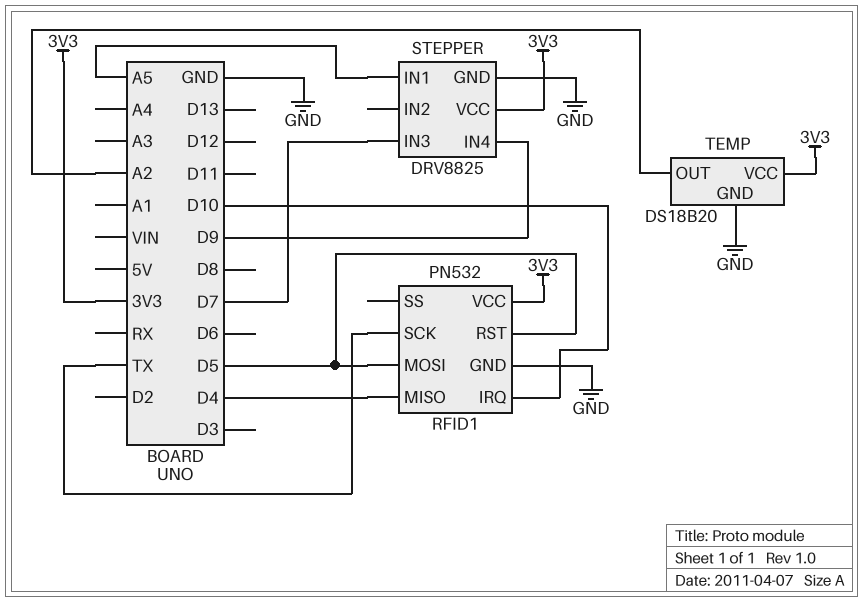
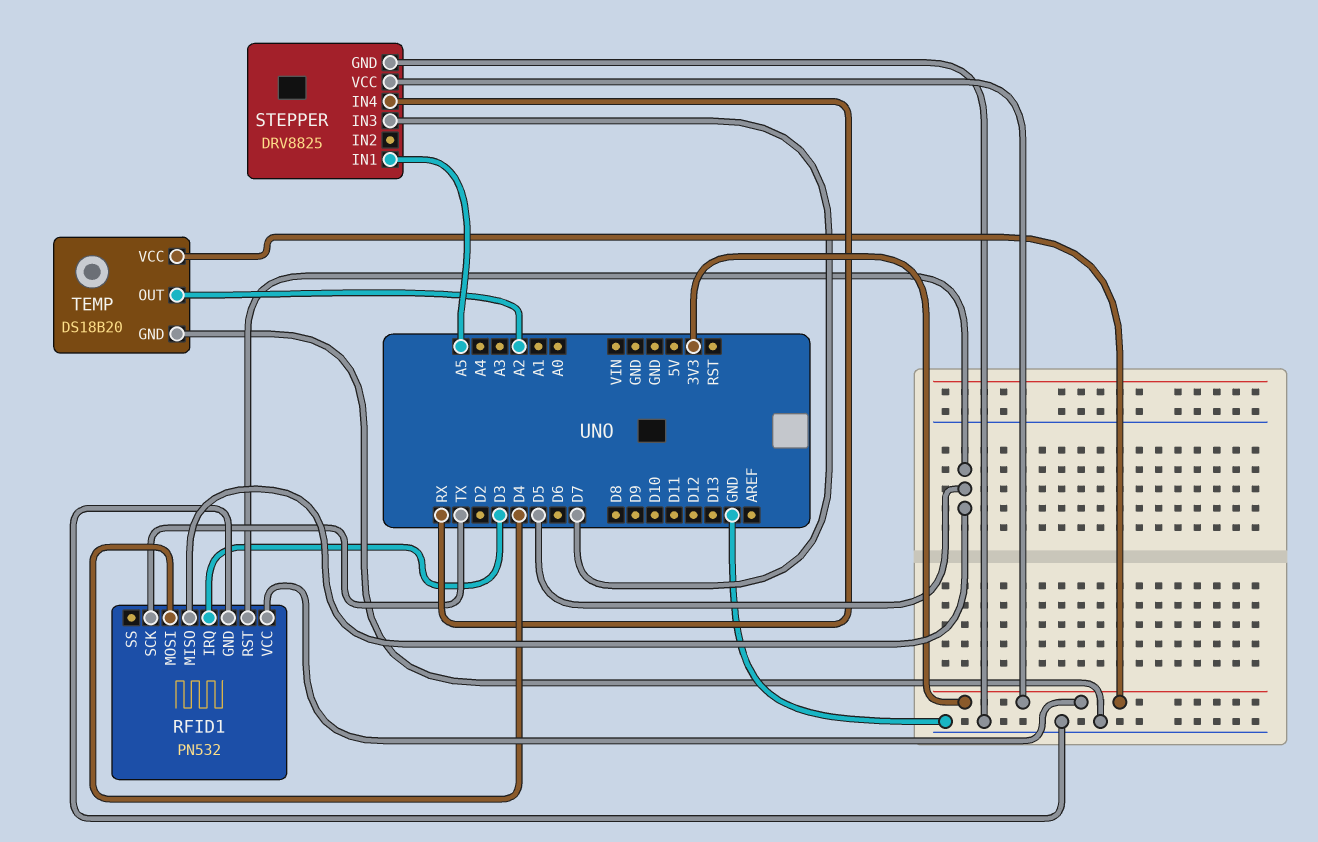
RFID1 pin IRQ: D10 -> D3
RFID1 pin MISO: D4 -> D5
RFID1 pin MOSI: D5 -> D4
STEPPER pin IN4: D9 -> RX

